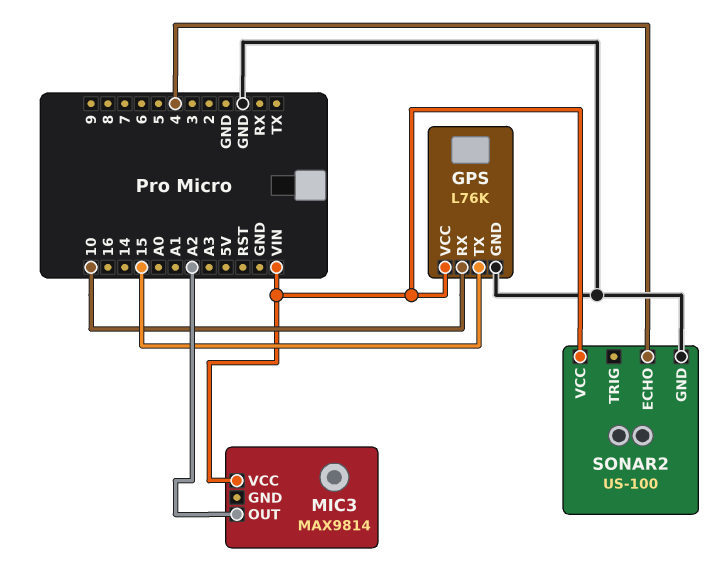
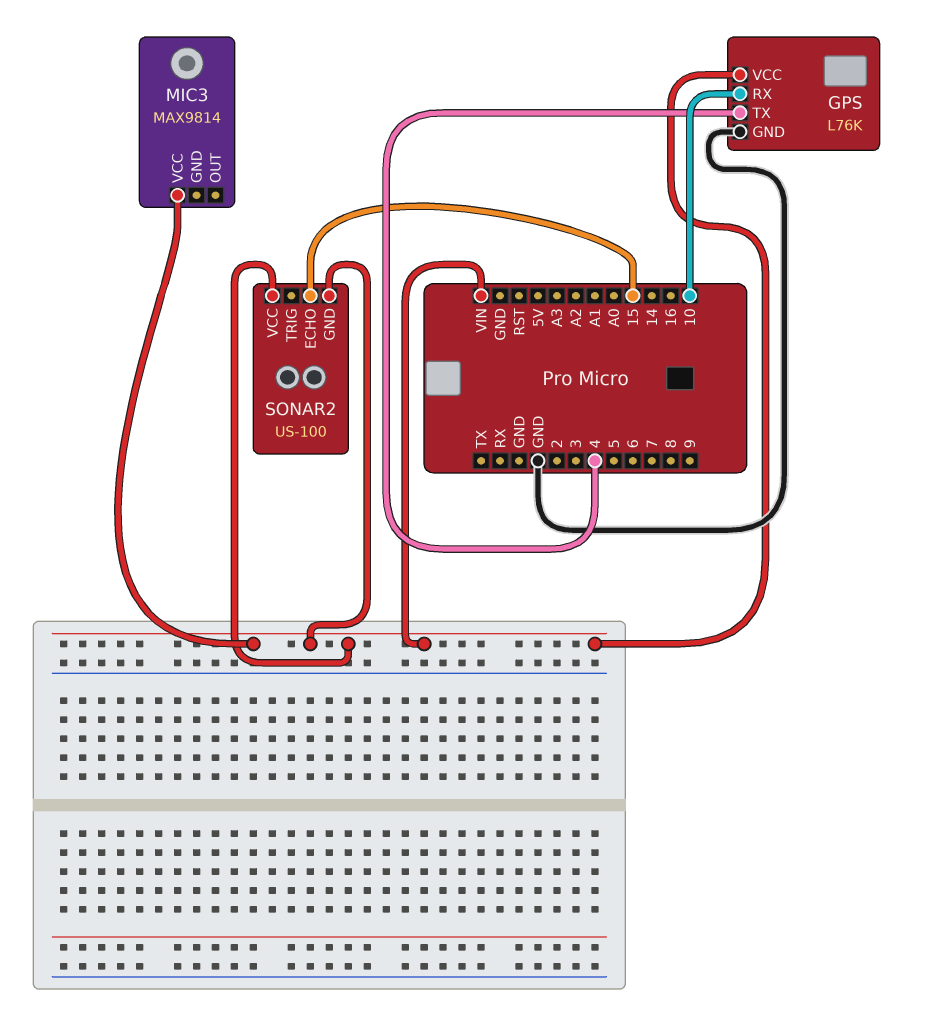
GPS pin TX: 15 -> 4
MIC3 pin OUT: A2 -> none
SONAR2 pin ECHO: 4 -> 15
SONAR2 pin GND: GND -> VIN

